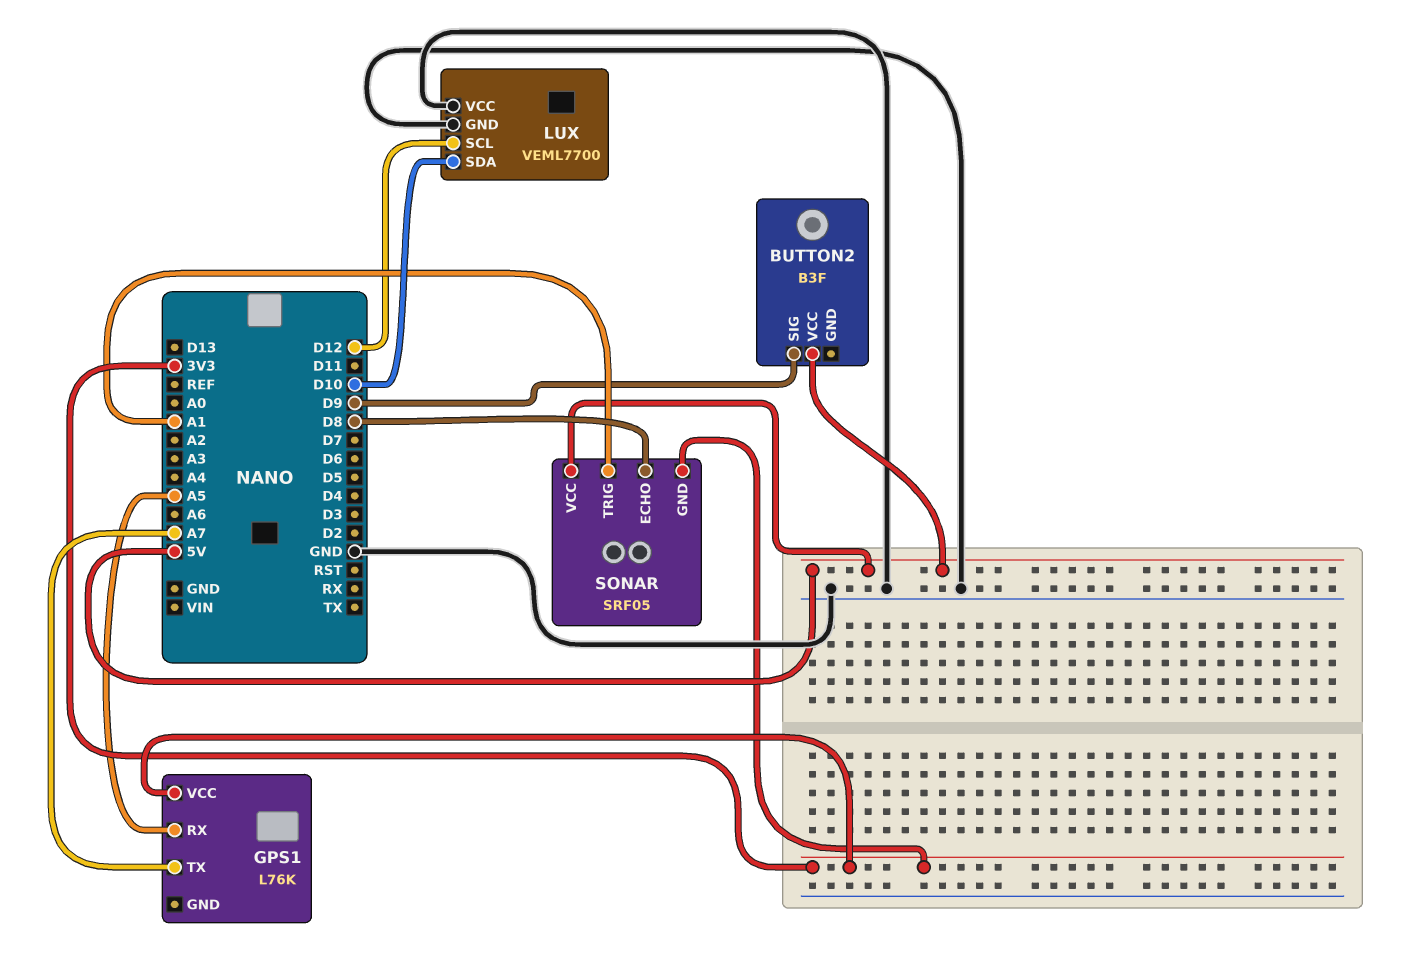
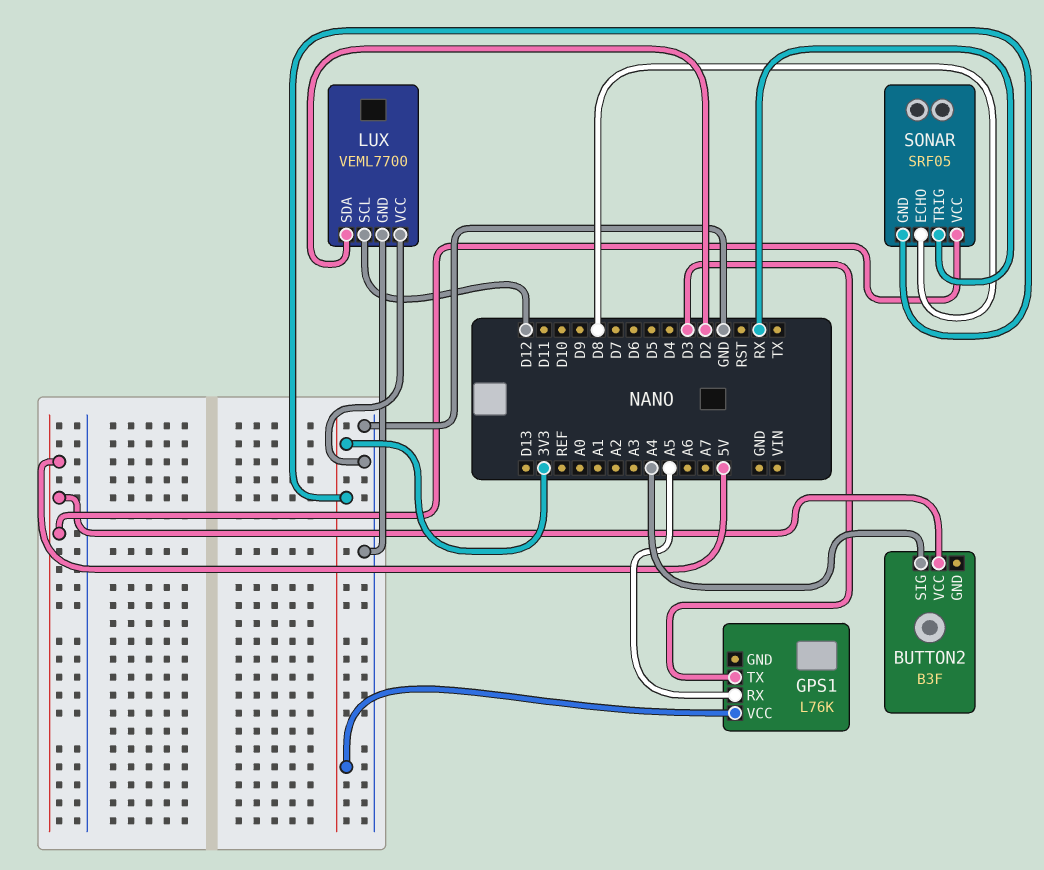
BUTTON2 pin SIG: D9 -> A4
GPS1 pin TX: A7 -> D3
LUX pin SDA: D10 -> D2
SONAR pin TRIG: A1 -> RX

